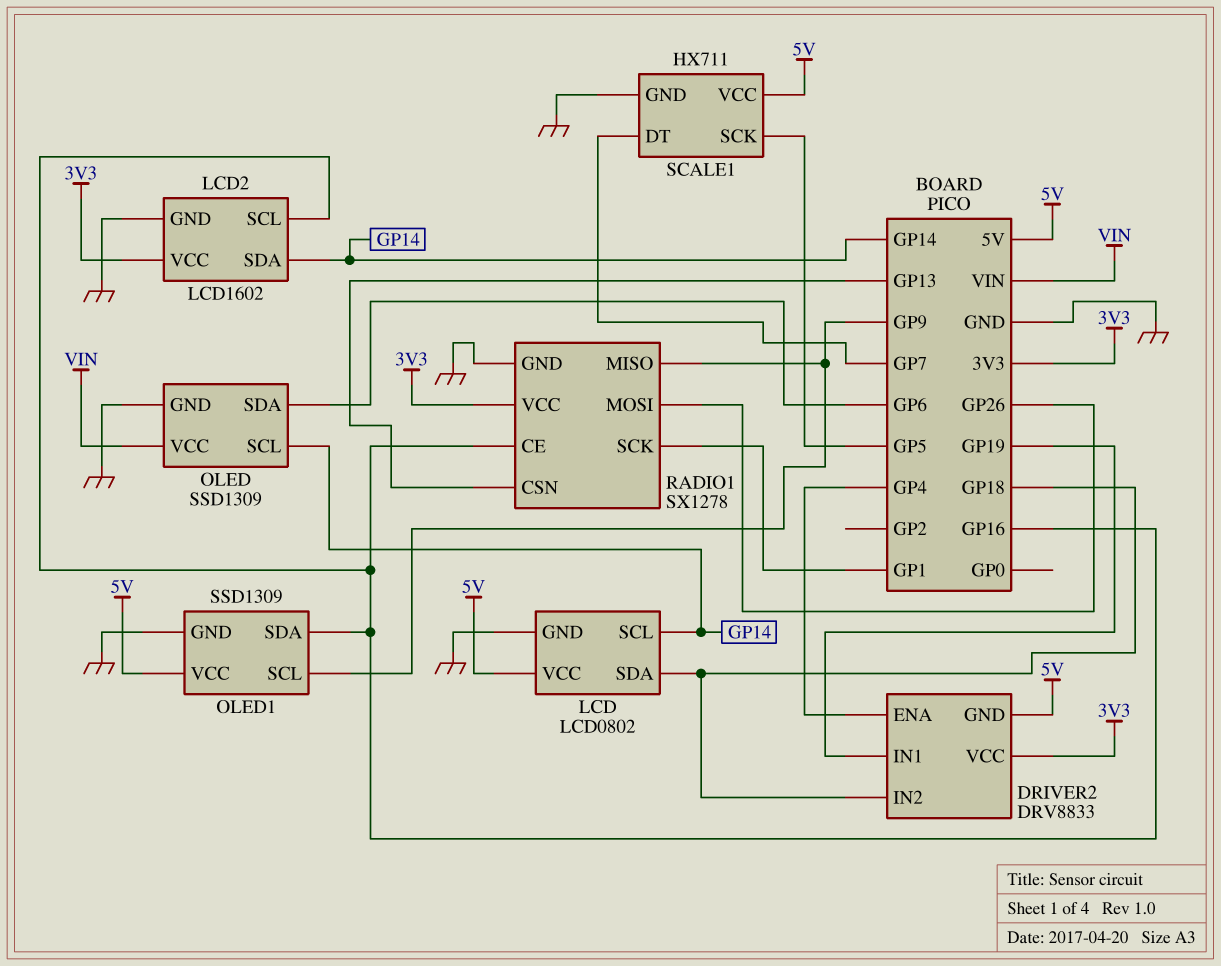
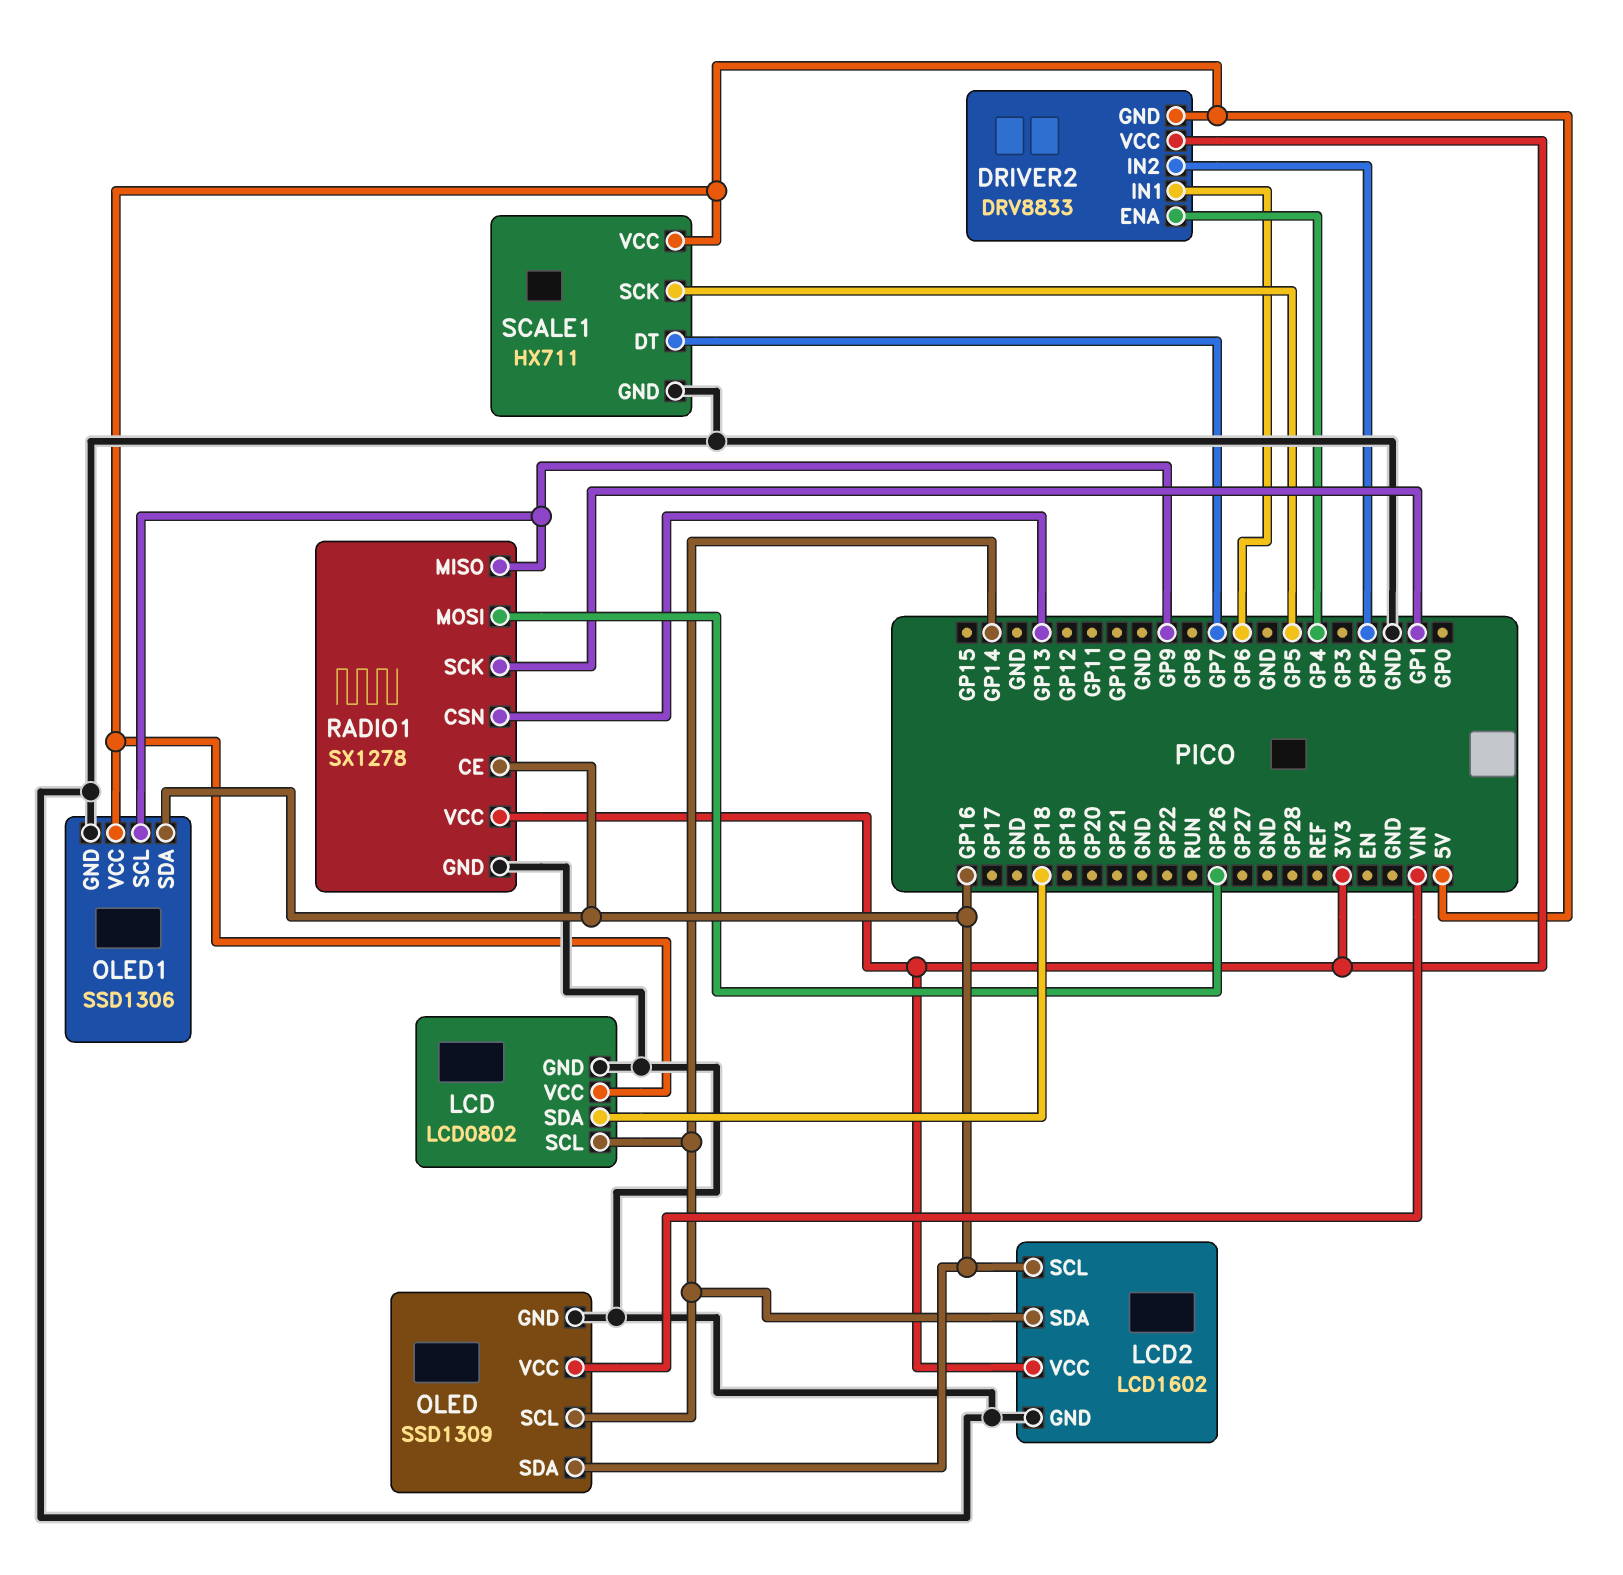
DRIVER2 pin IN1: GP19 -> GP6
DRIVER2 pin IN2: GP18 -> GP2
OLED pin SDA: GP6 -> GP16
OLED1: SSD1309 -> SSD1306

